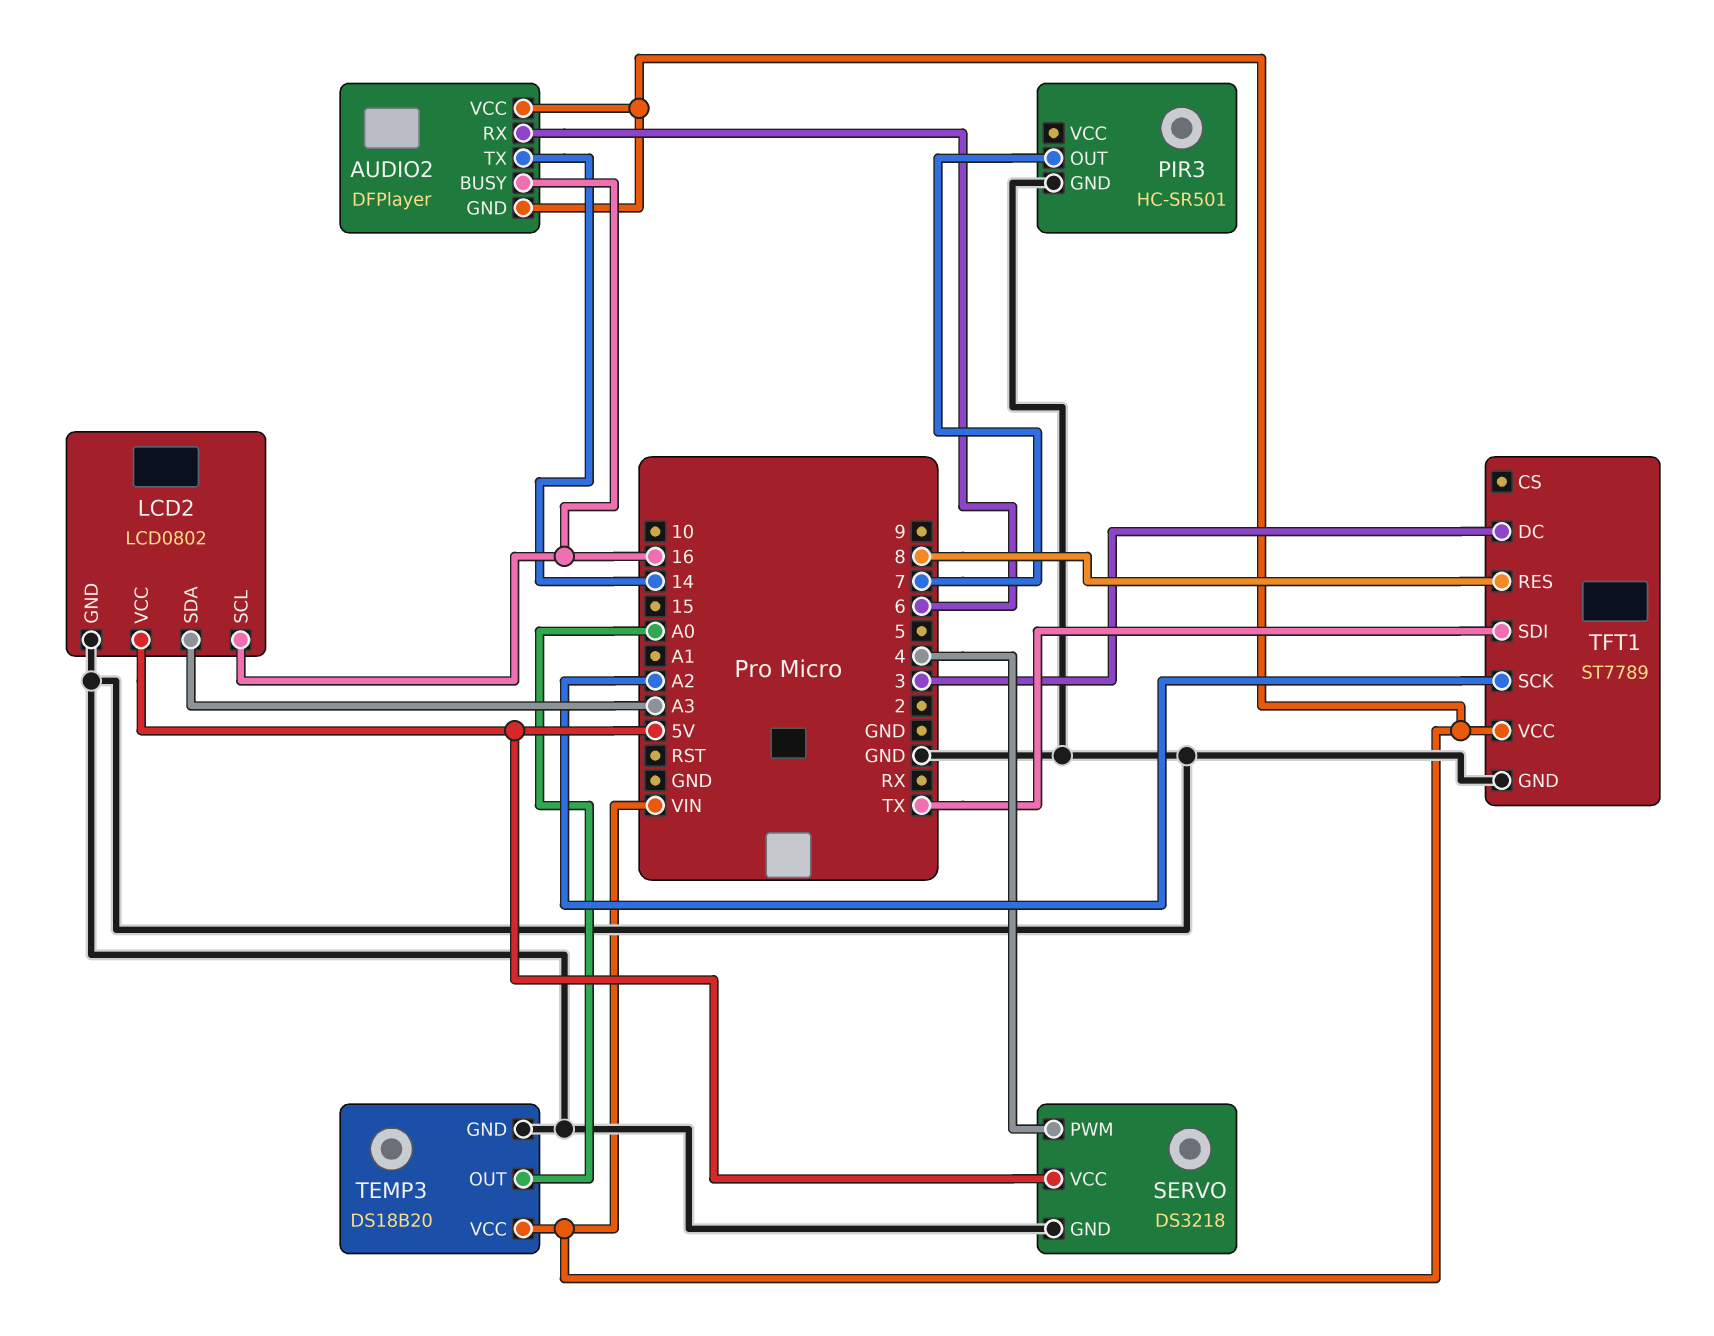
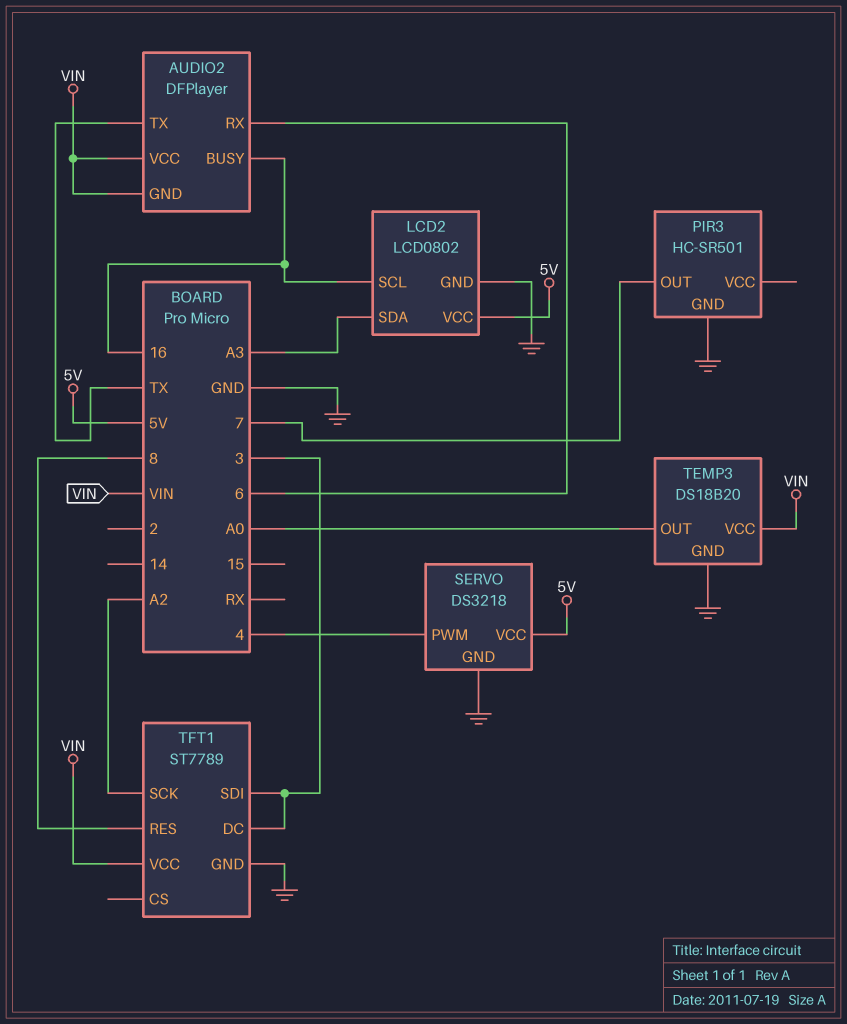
AUDIO2 pin TX: 14 -> TX
TFT1 pin SDI: TX -> 3

